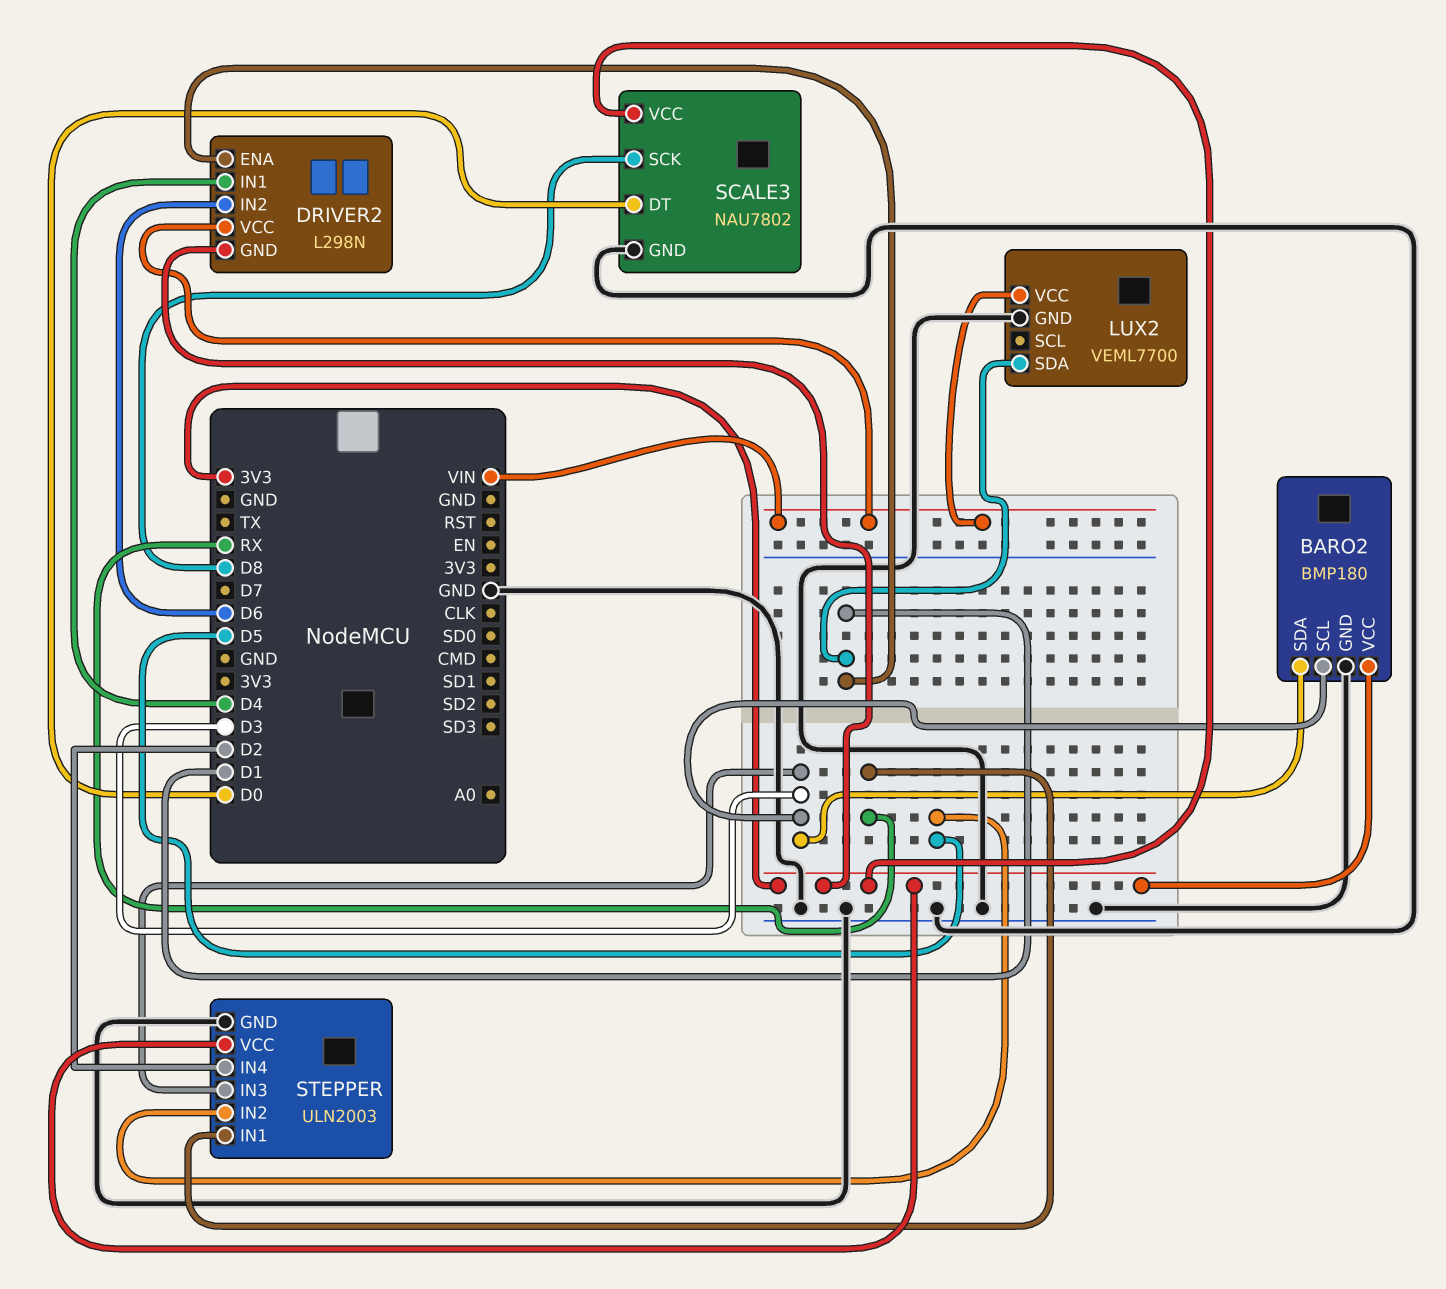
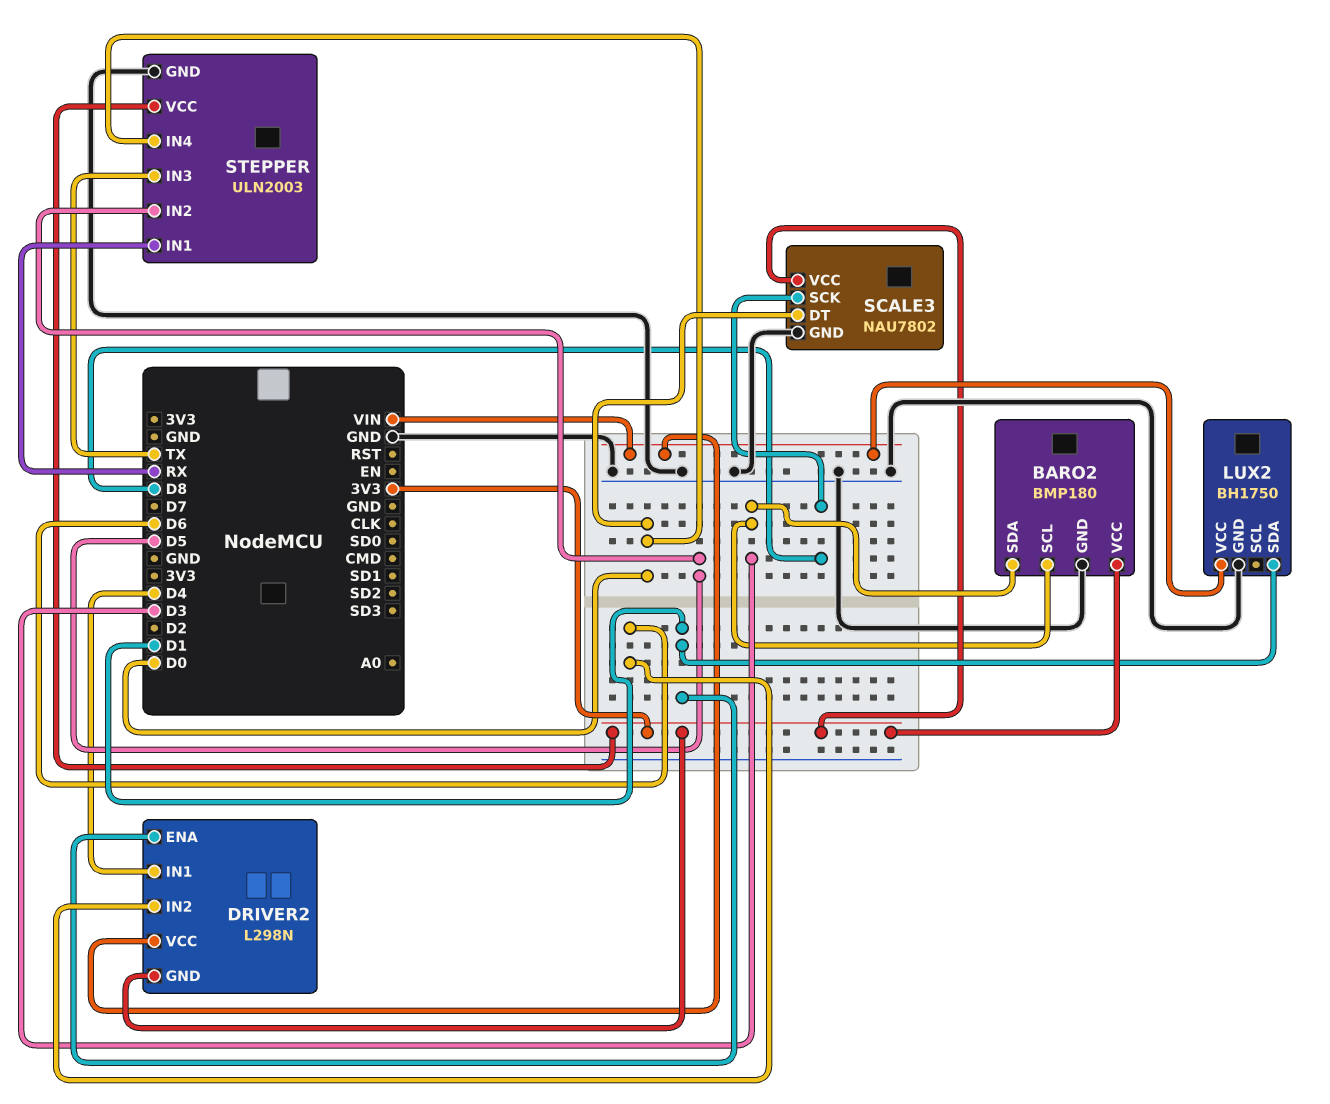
LUX2: VEML7700 -> BH1750
STEPPER pin IN3: D3 -> TX
STEPPER pin IN4: D2 -> D0

